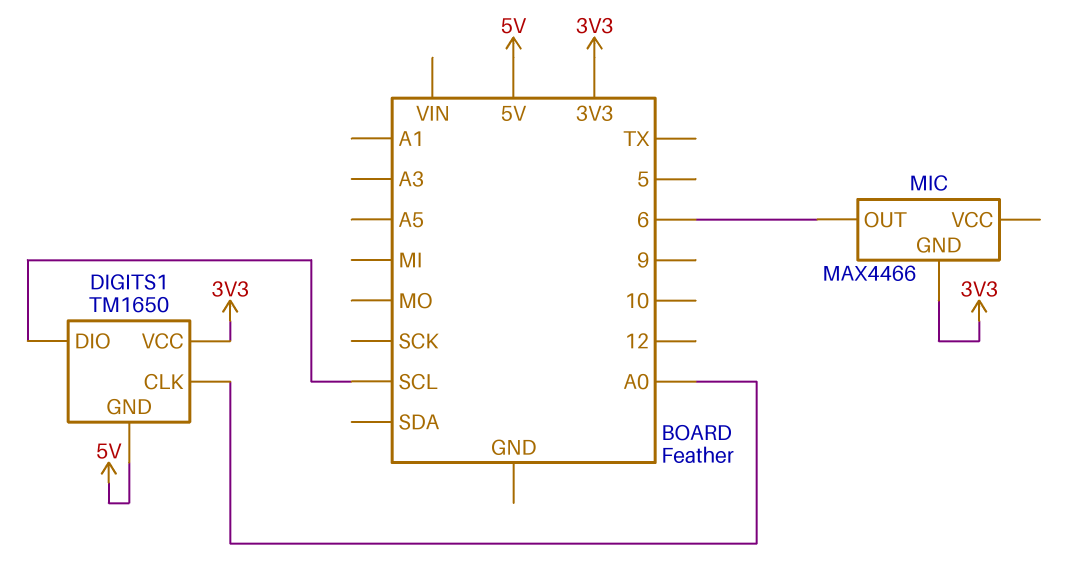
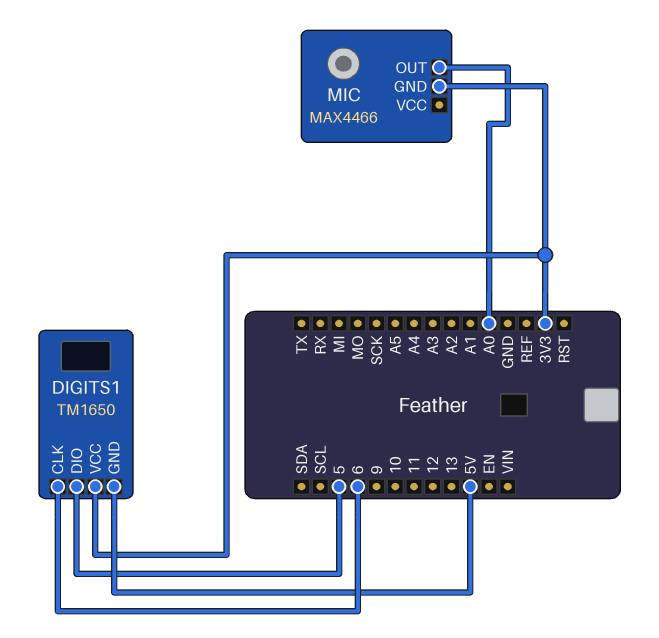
DIGITS1 pin CLK: A0 -> 6
DIGITS1 pin DIO: SCL -> 5
MIC pin OUT: 6 -> A0

